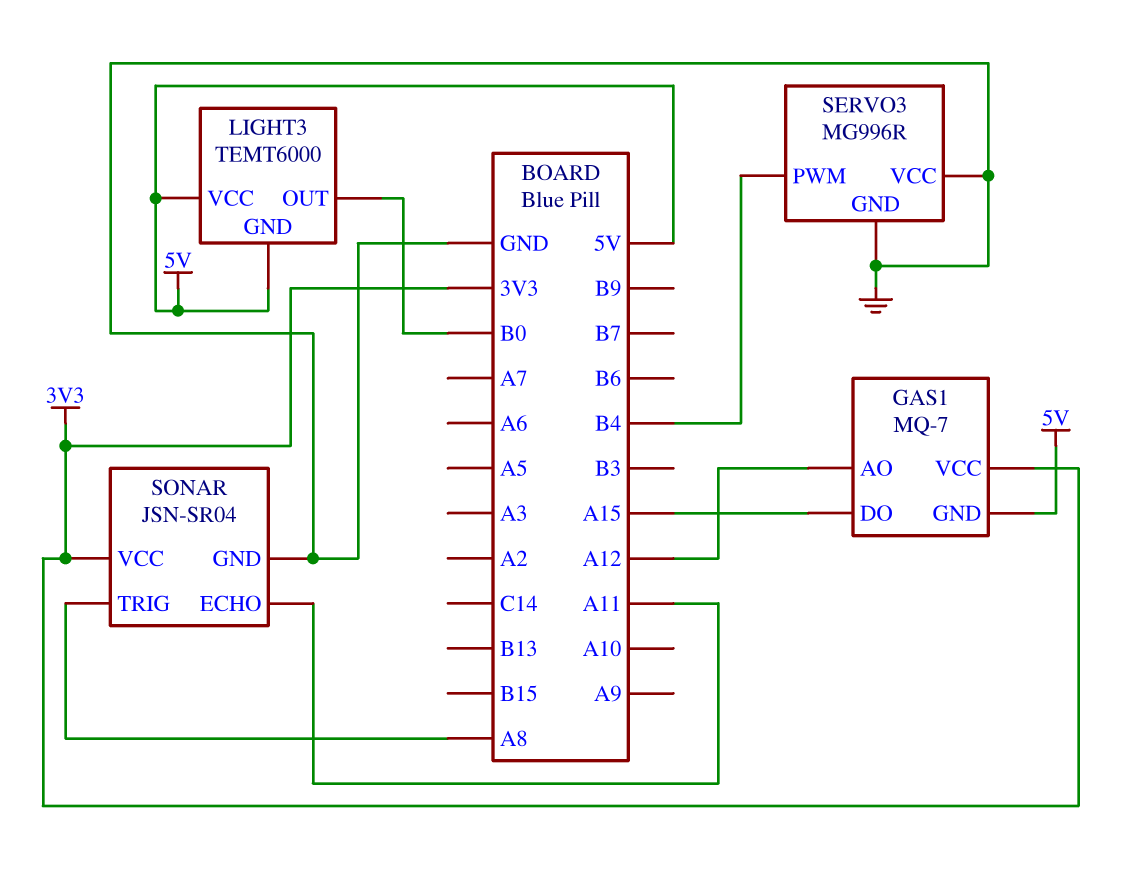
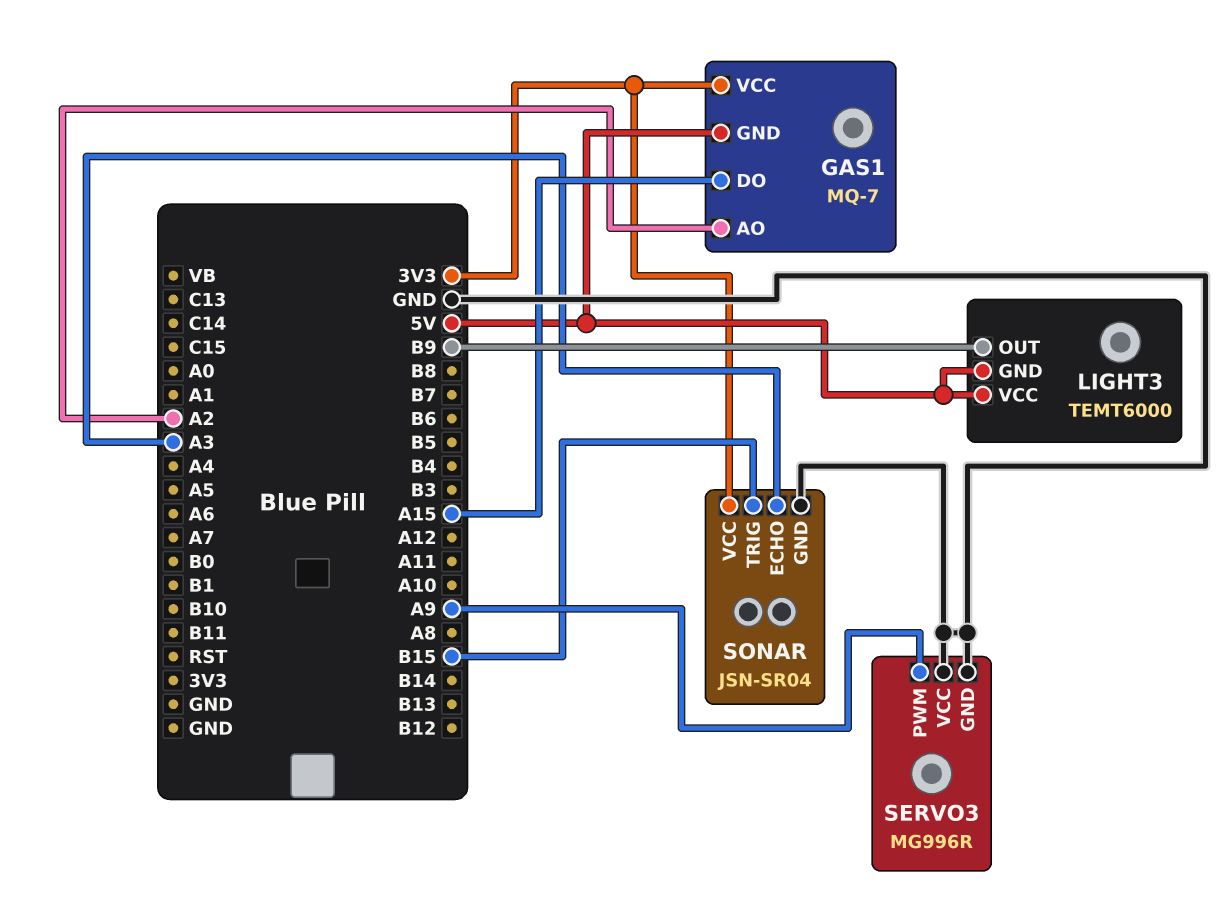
GAS1 pin AO: A12 -> A2
LIGHT3 pin OUT: B0 -> B9
SERVO3 pin PWM: B4 -> A9
SONAR pin ECHO: A11 -> A3
SONAR pin TRIG: A8 -> B15

